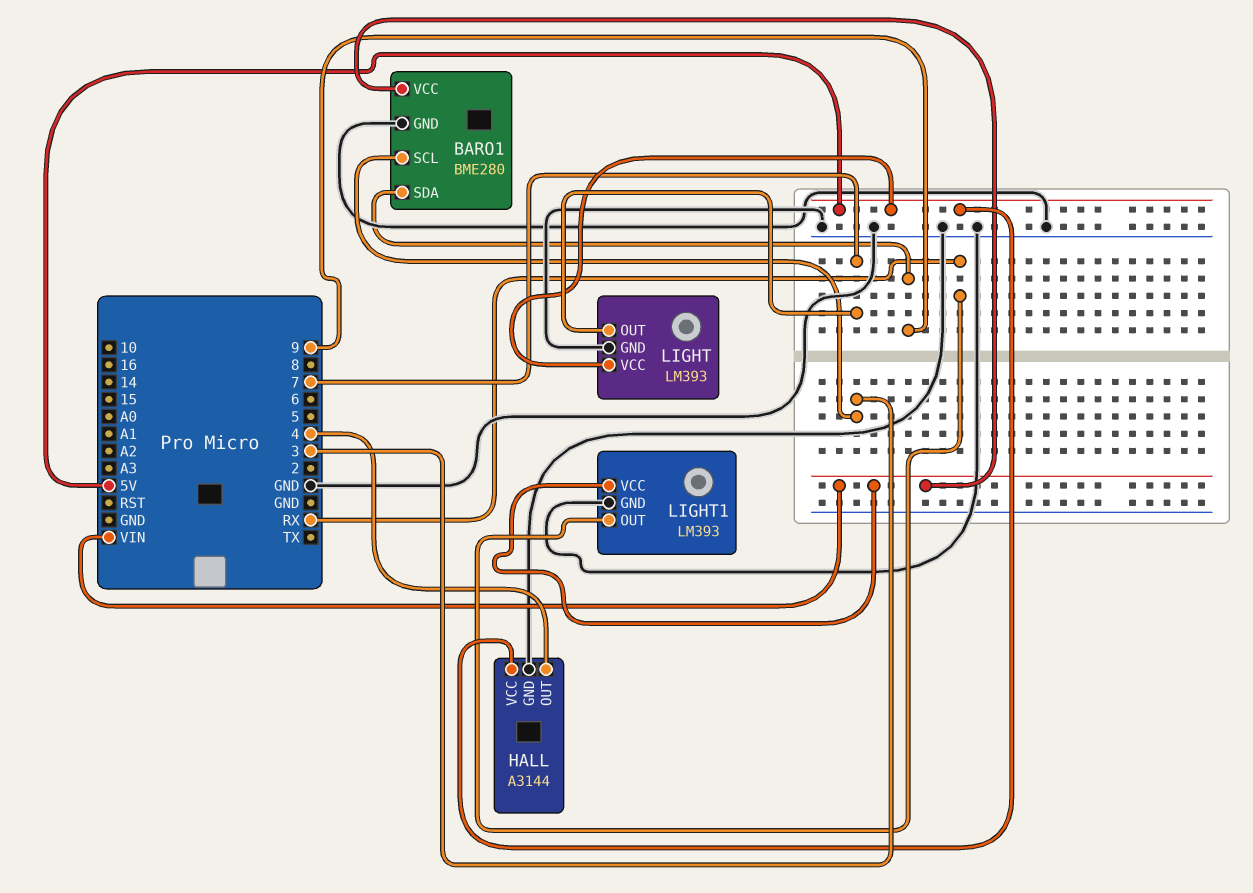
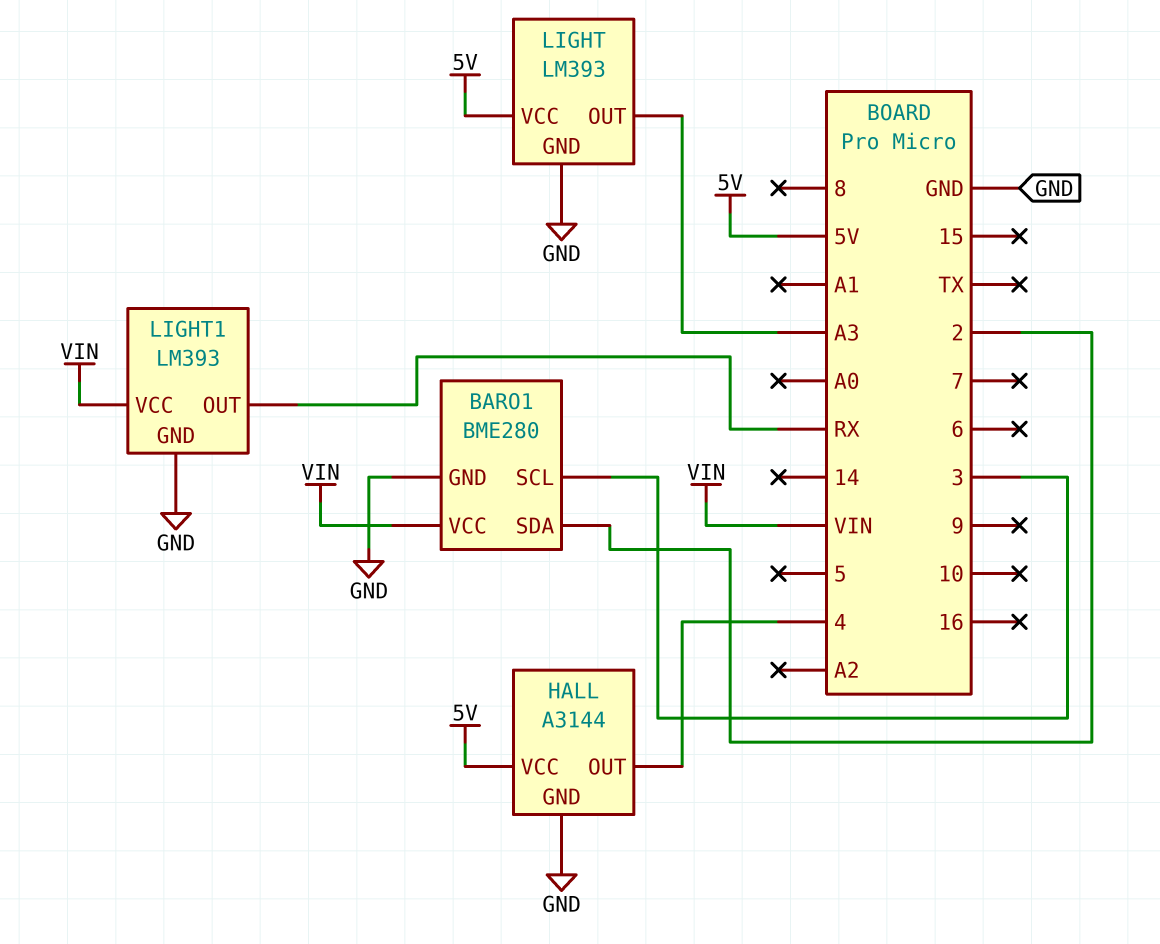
BARO1 pin SDA: 9 -> 2
LIGHT pin OUT: 7 -> A3

